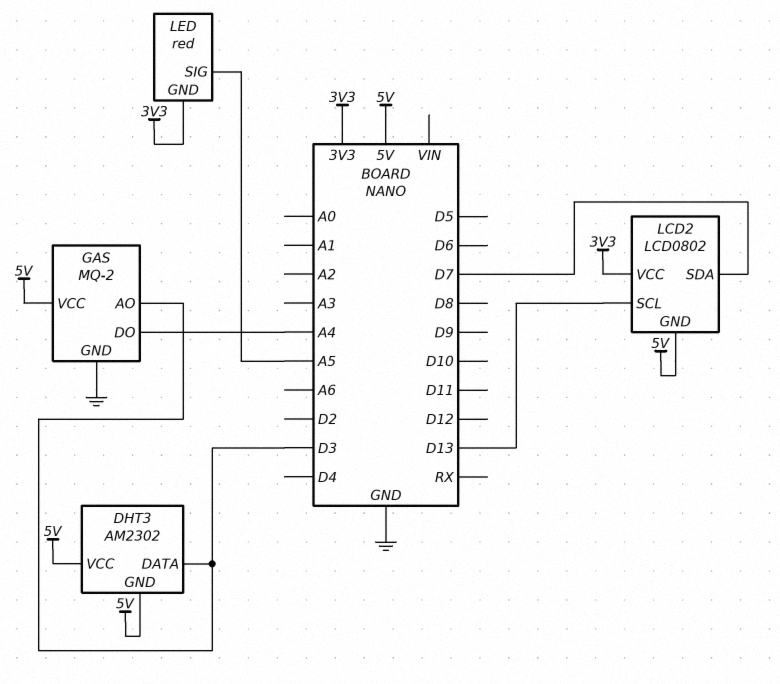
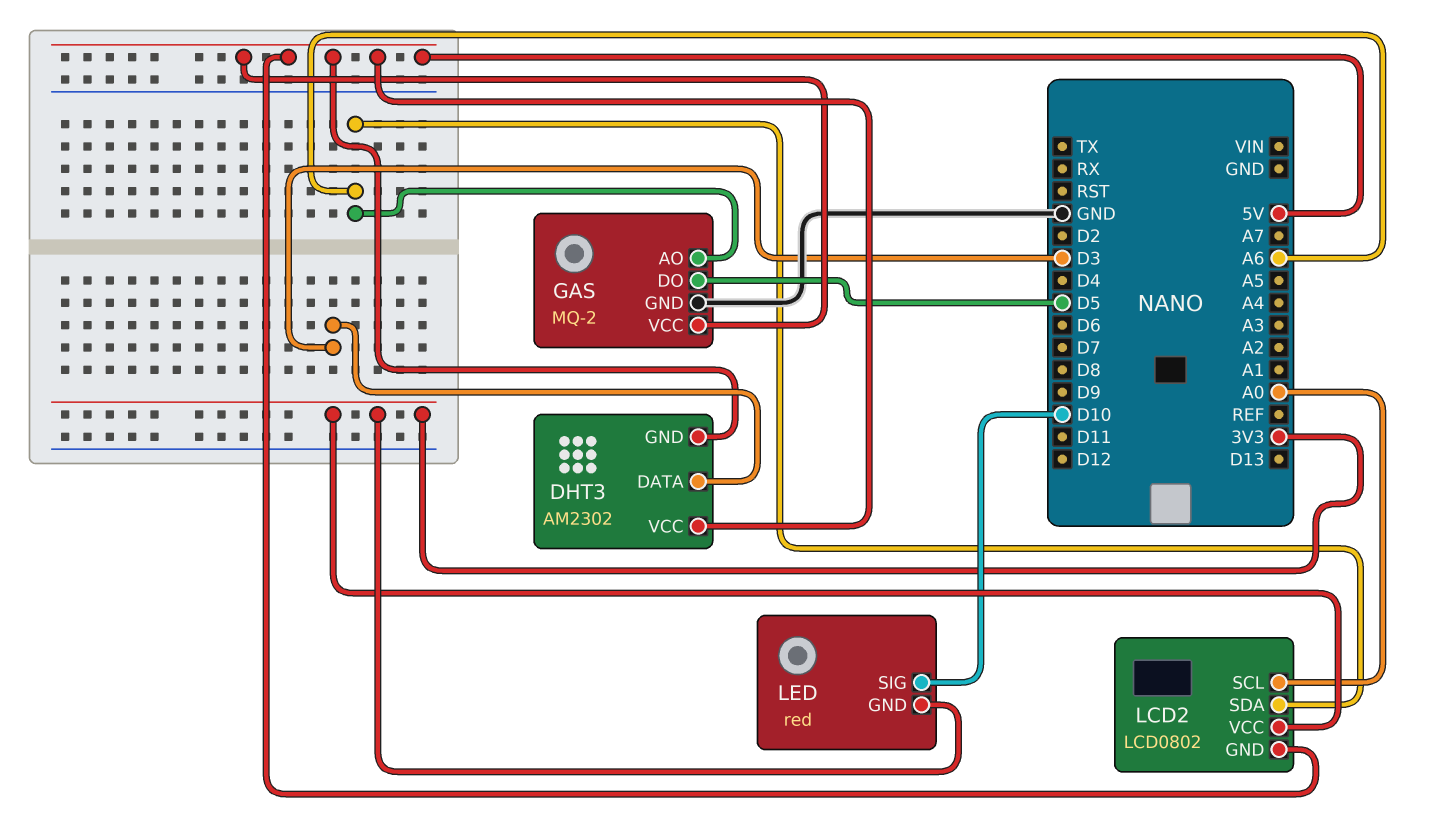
GAS pin AO: D3 -> A6
GAS pin DO: A4 -> D5
LCD2 pin SCL: D13 -> A0
LCD2 pin SDA: D7 -> A6
LED pin SIG: A5 -> D10

